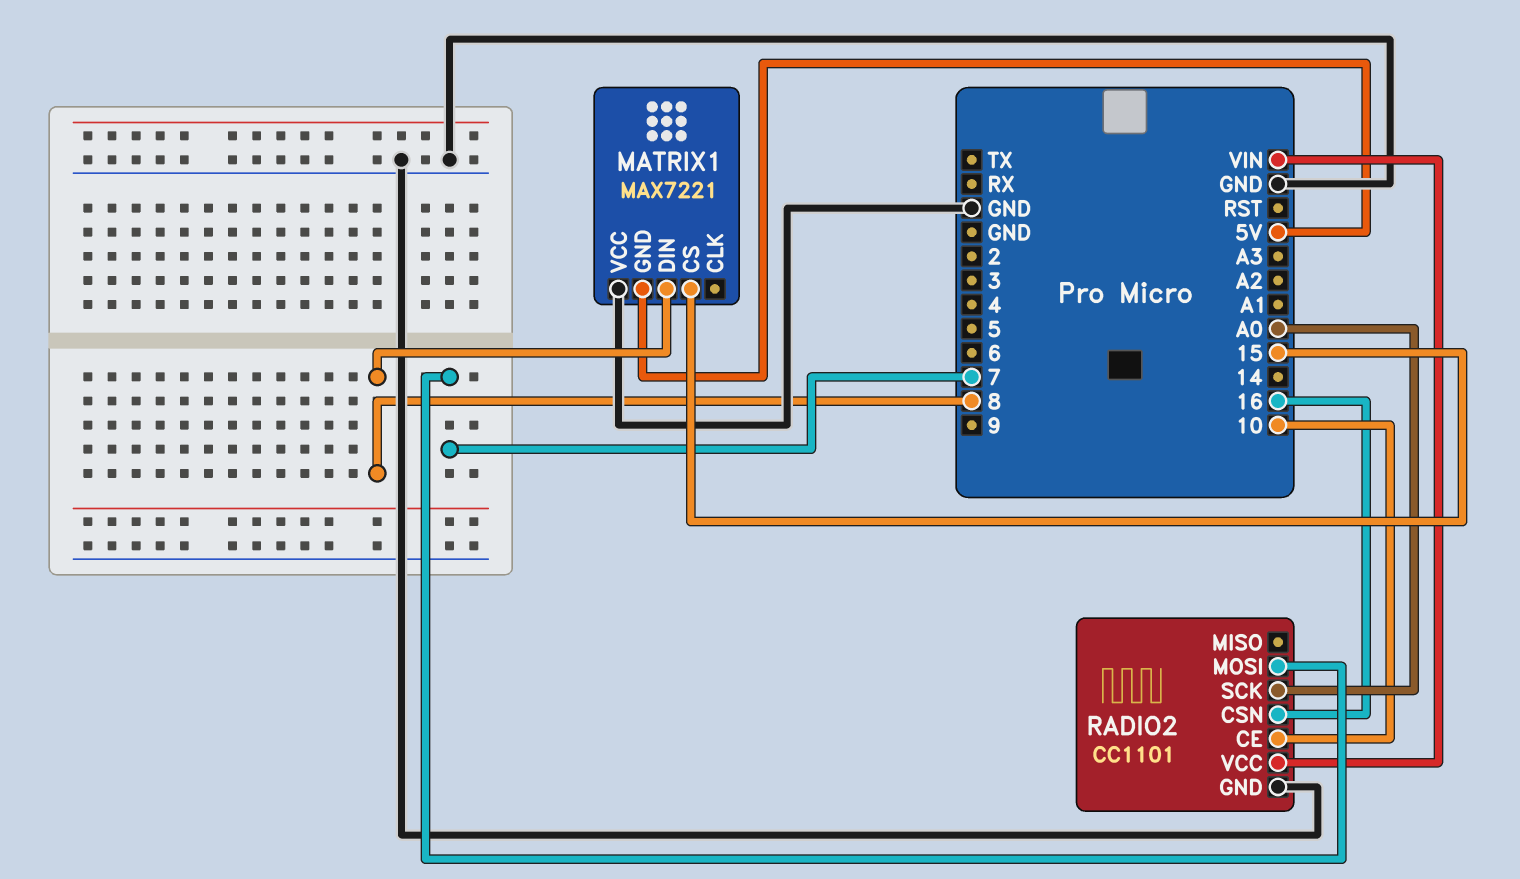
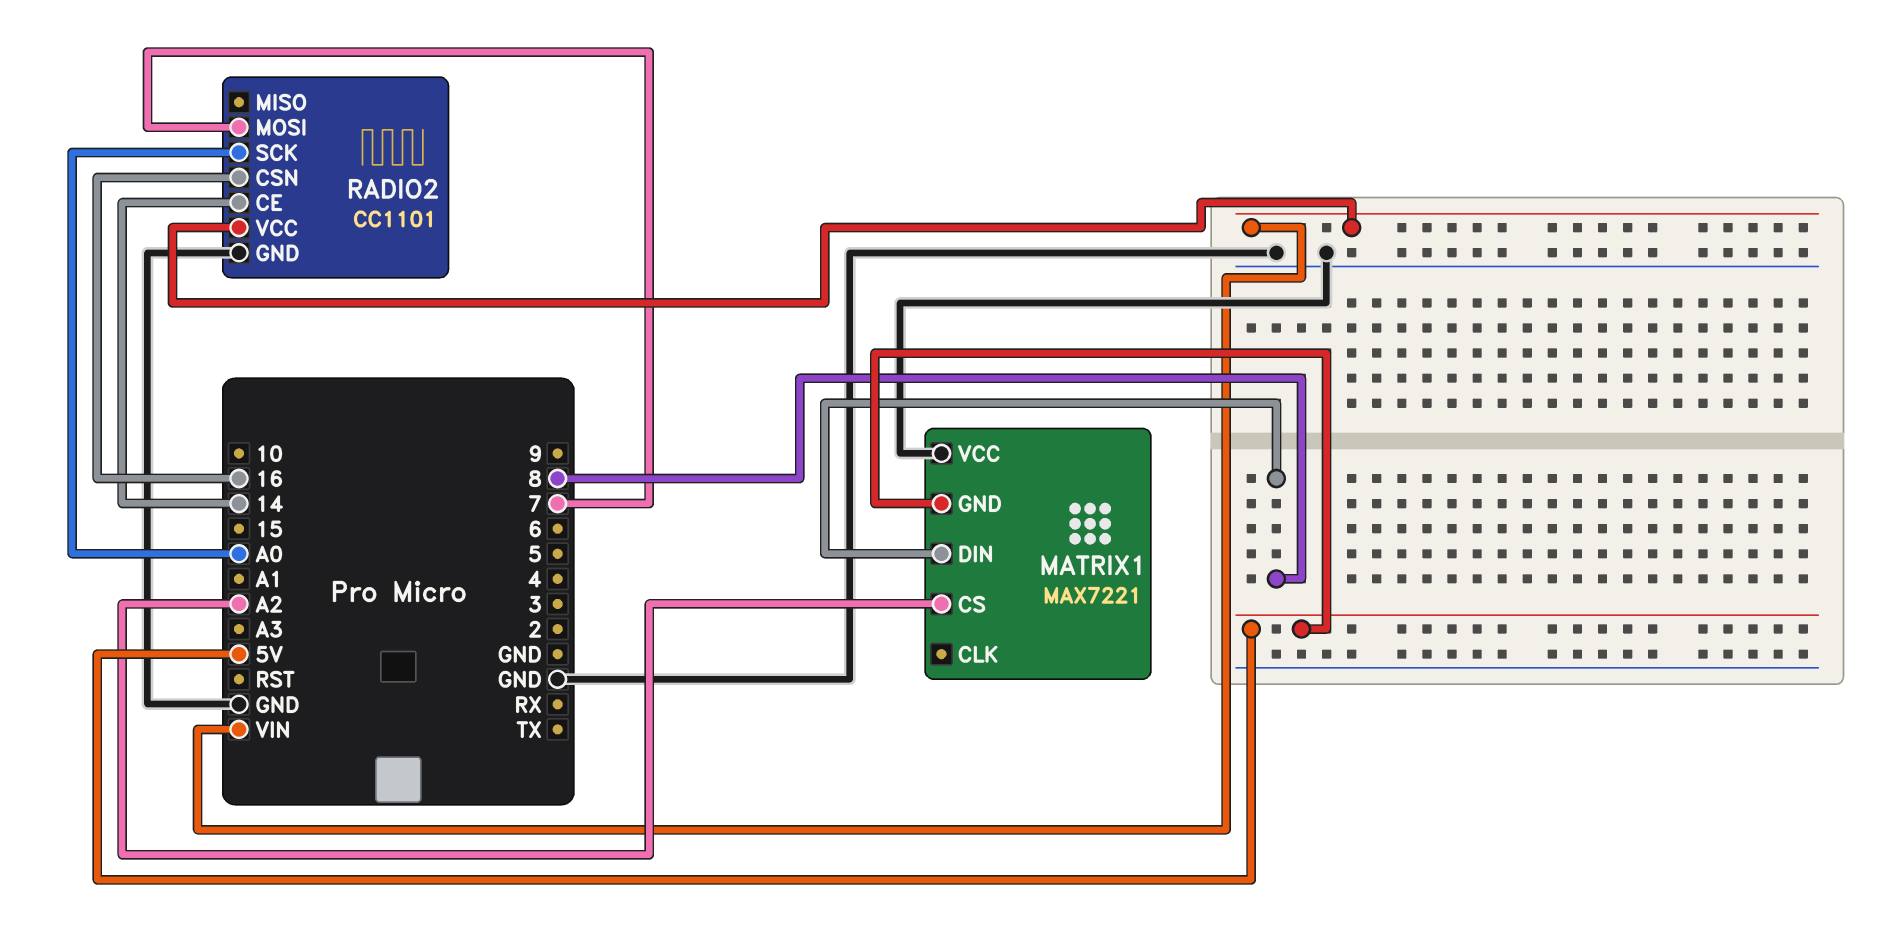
MATRIX1 pin CS: 15 -> A2
RADIO2 pin CE: 10 -> 14

